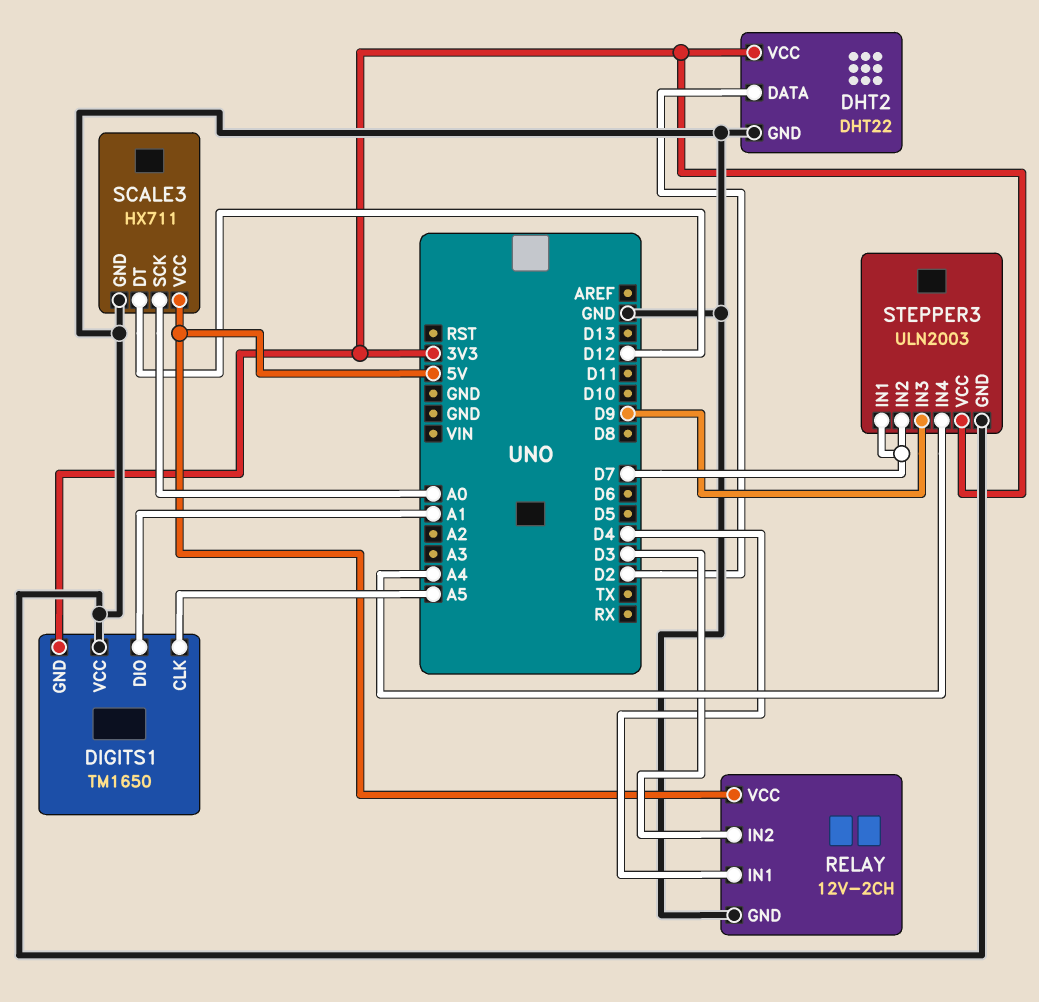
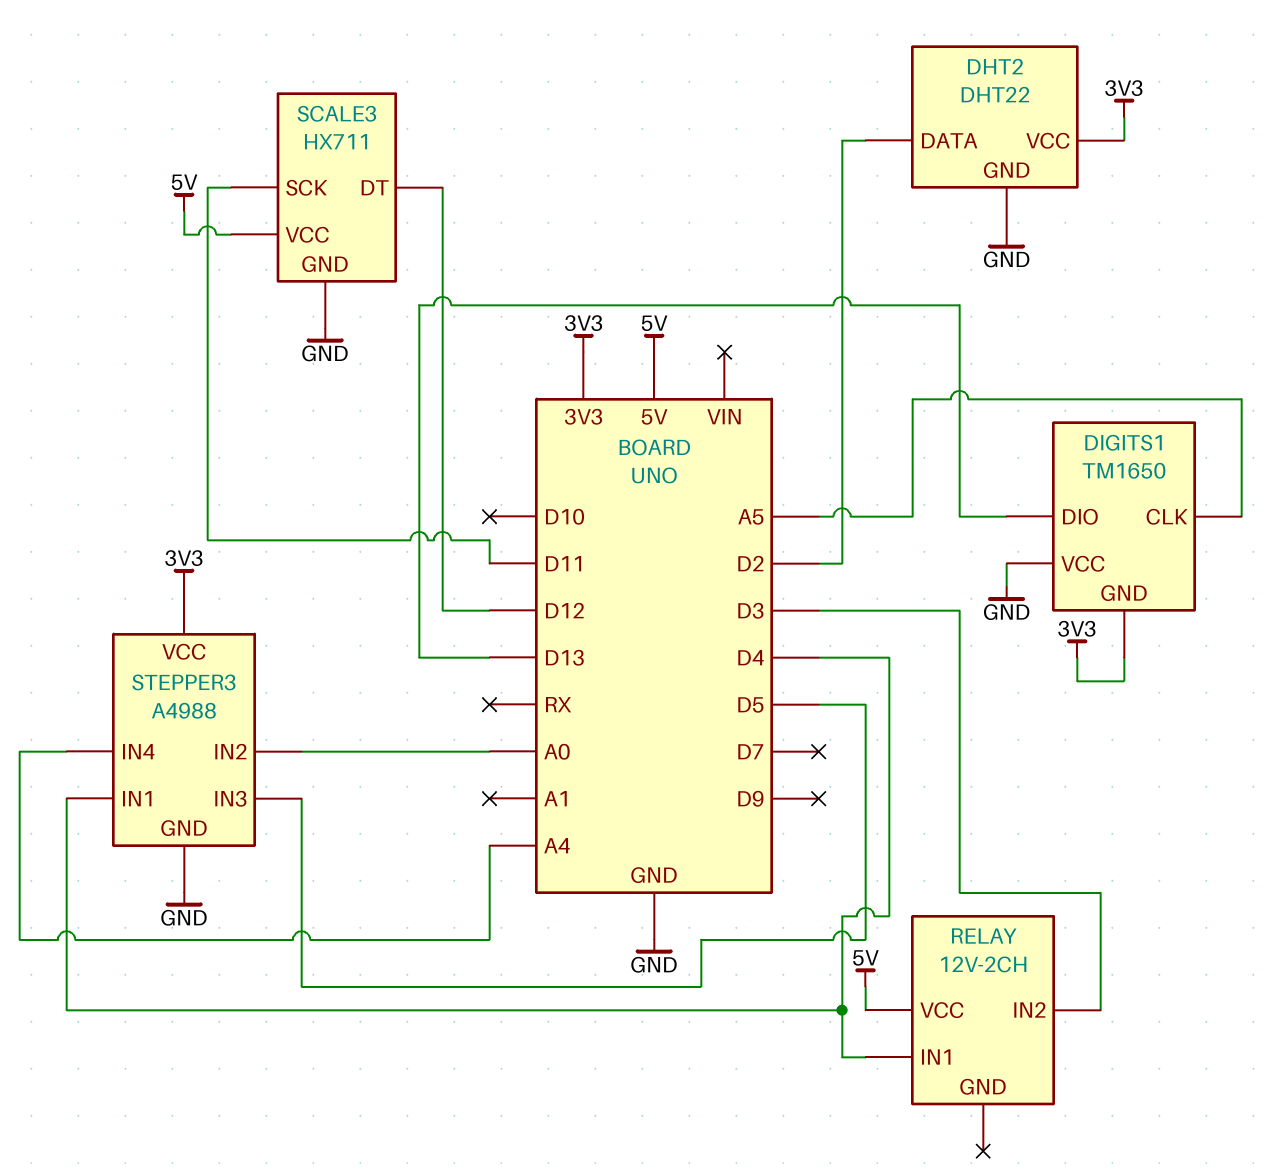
DIGITS1 pin DIO: A1 -> D13
RELAY pin GND: GND -> none
SCALE3 pin SCK: A0 -> D11
STEPPER3: ULN2003 -> A4988
STEPPER3 pin IN1: D7 -> D4
STEPPER3 pin IN2: D7 -> A0
STEPPER3 pin IN3: D9 -> D5

